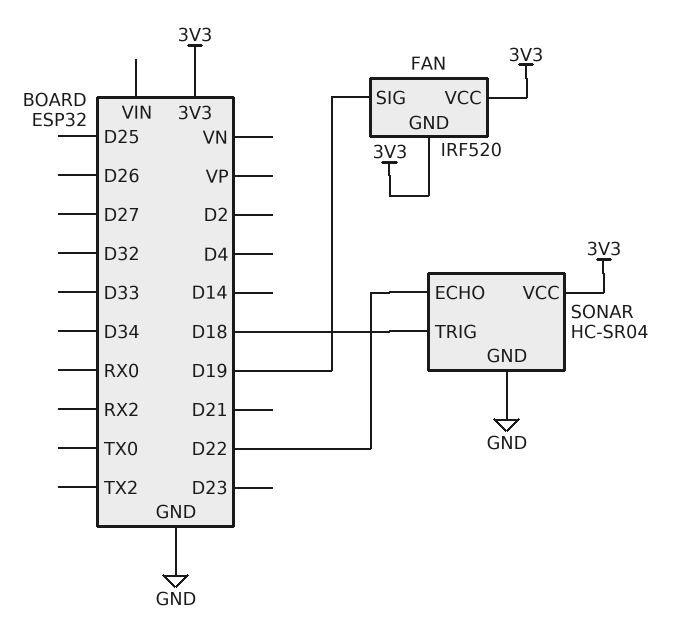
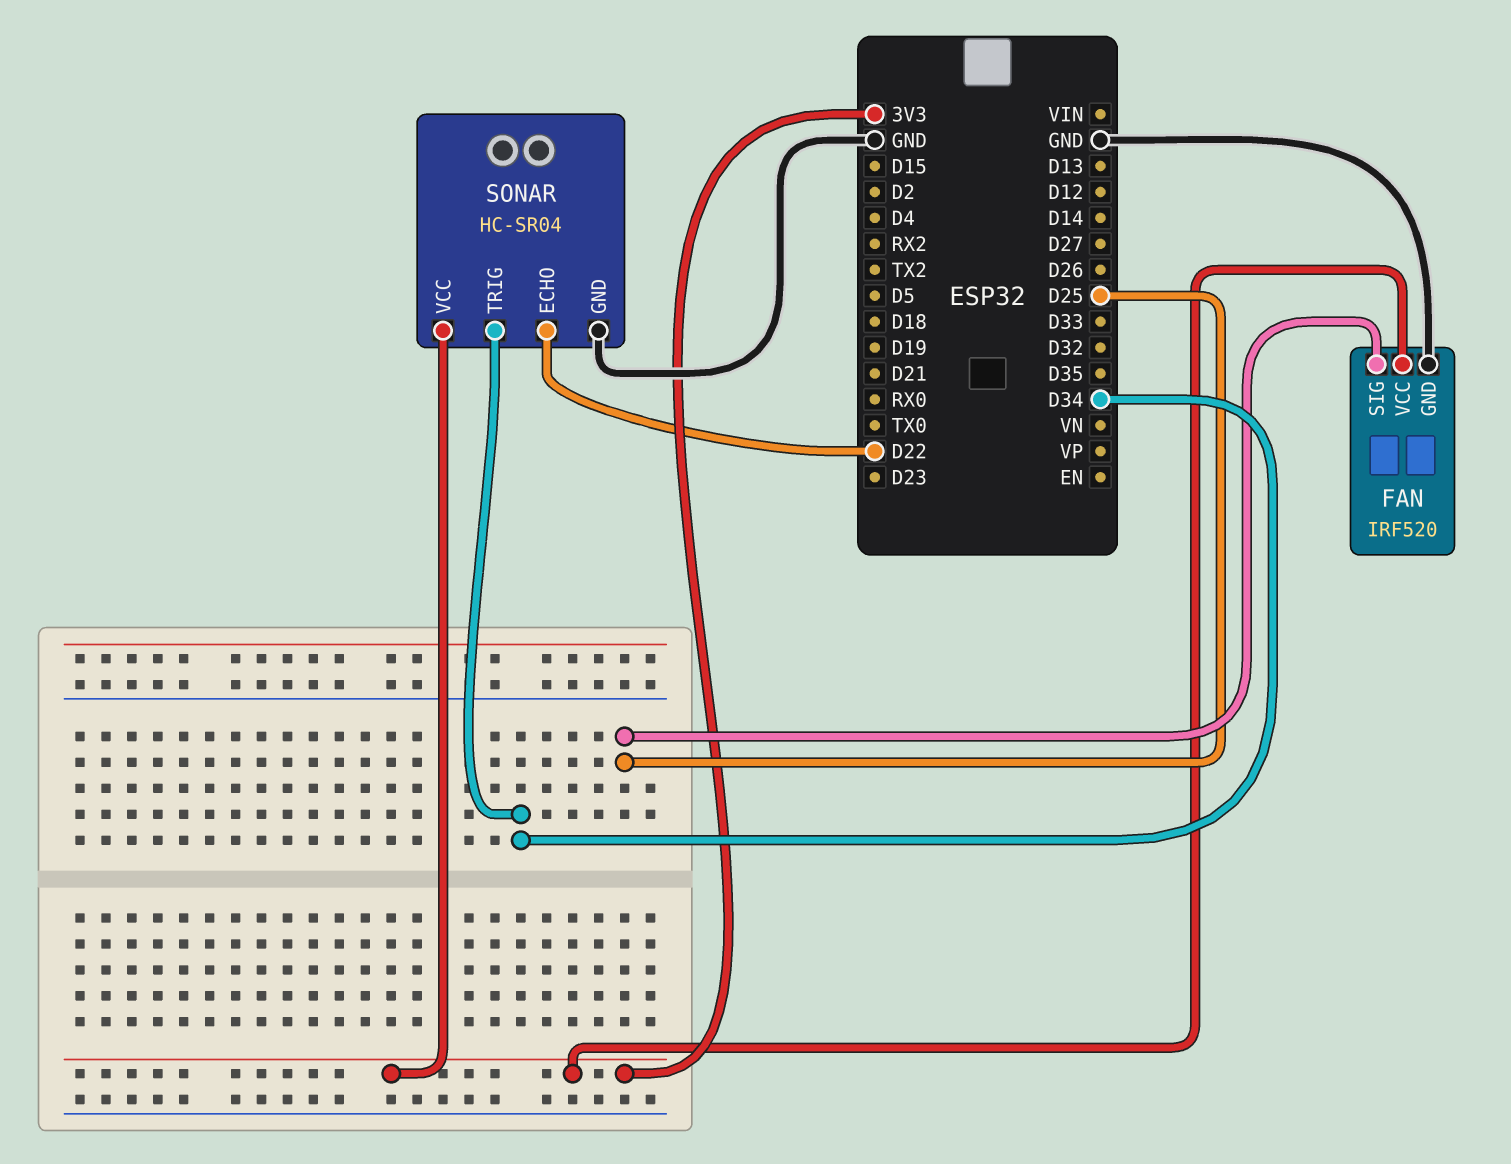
FAN pin GND: 3V3 -> GND
FAN pin SIG: D19 -> D25
SONAR pin TRIG: D18 -> D34

